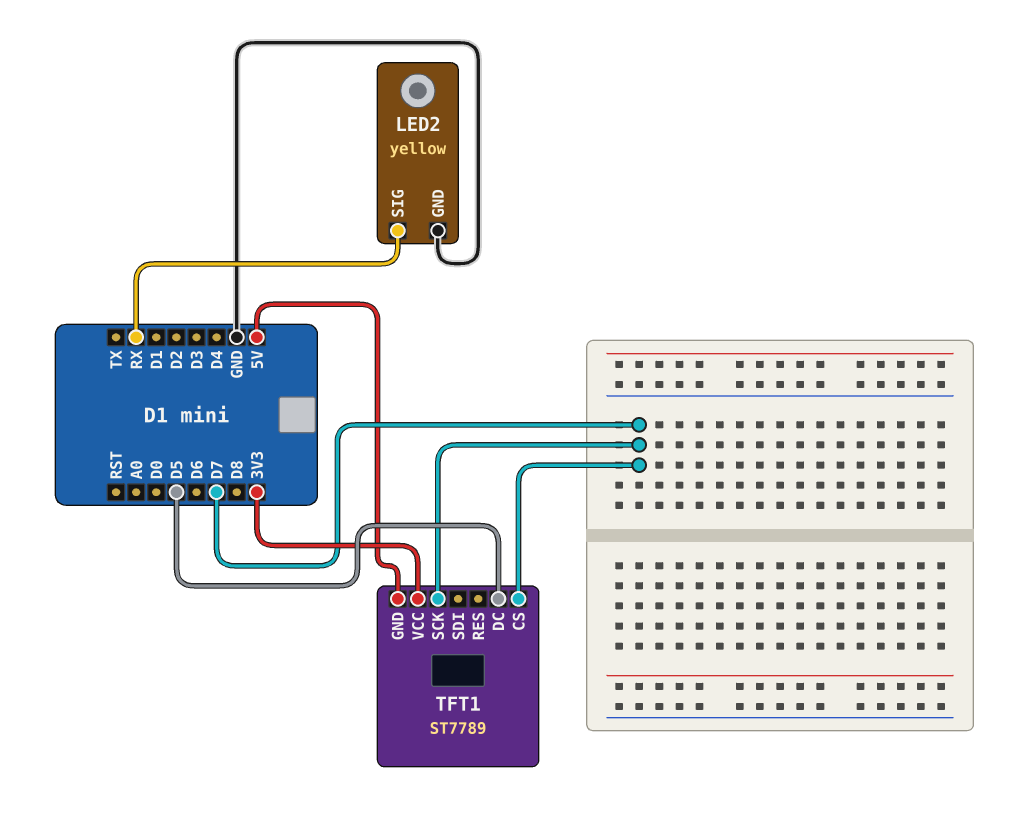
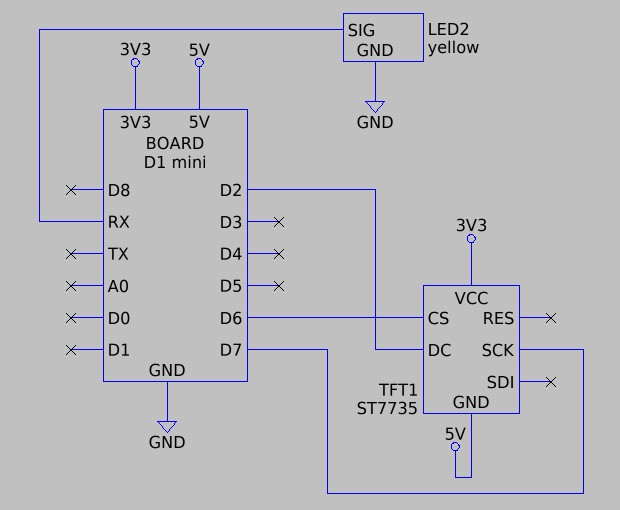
TFT1: ST7789 -> ST7735
TFT1 pin CS: D7 -> D6
TFT1 pin DC: D5 -> D2

